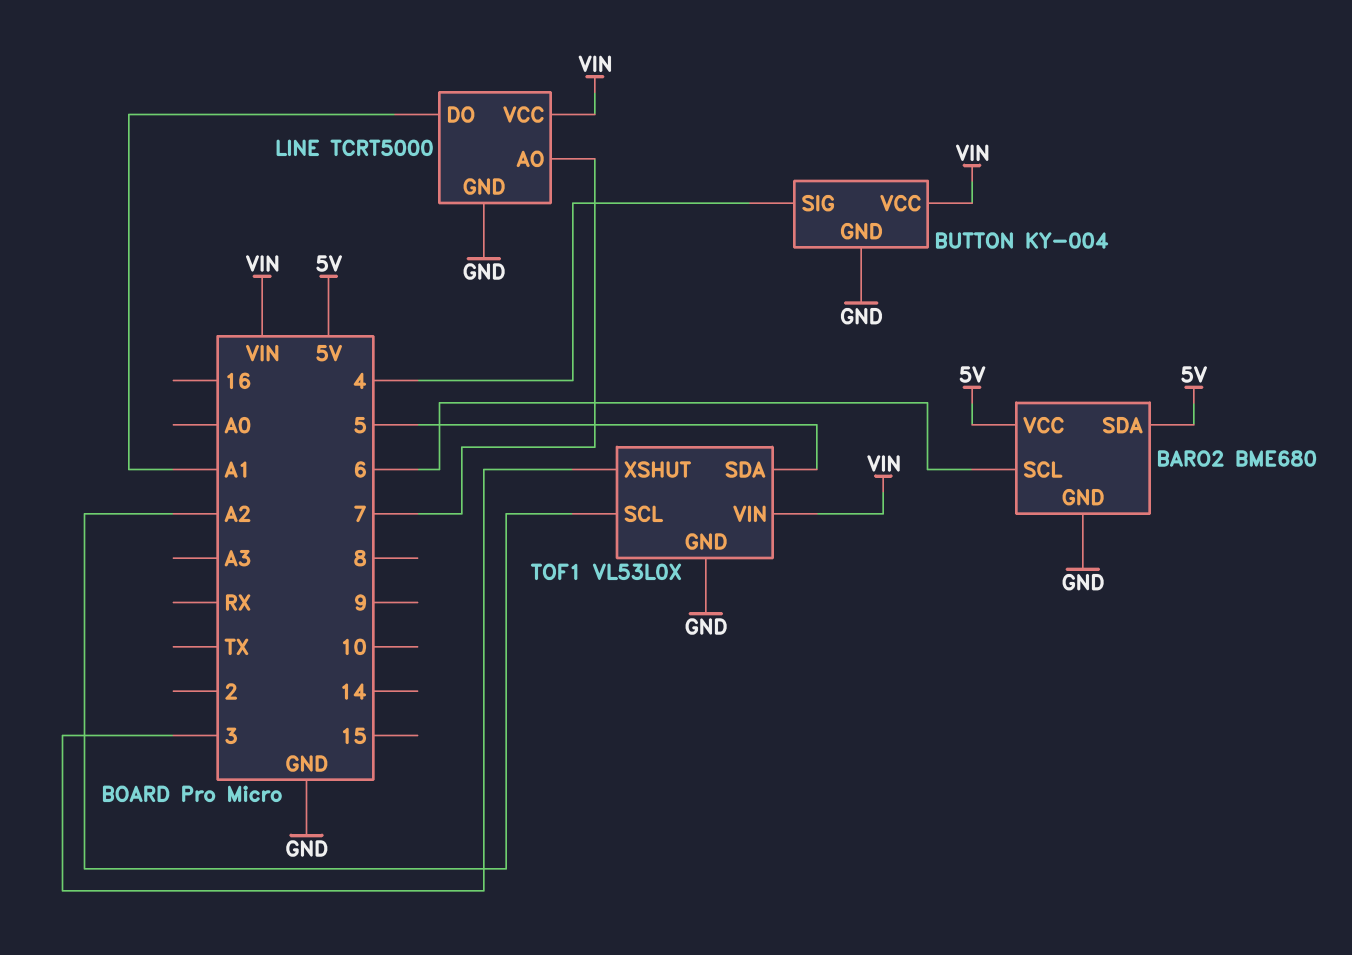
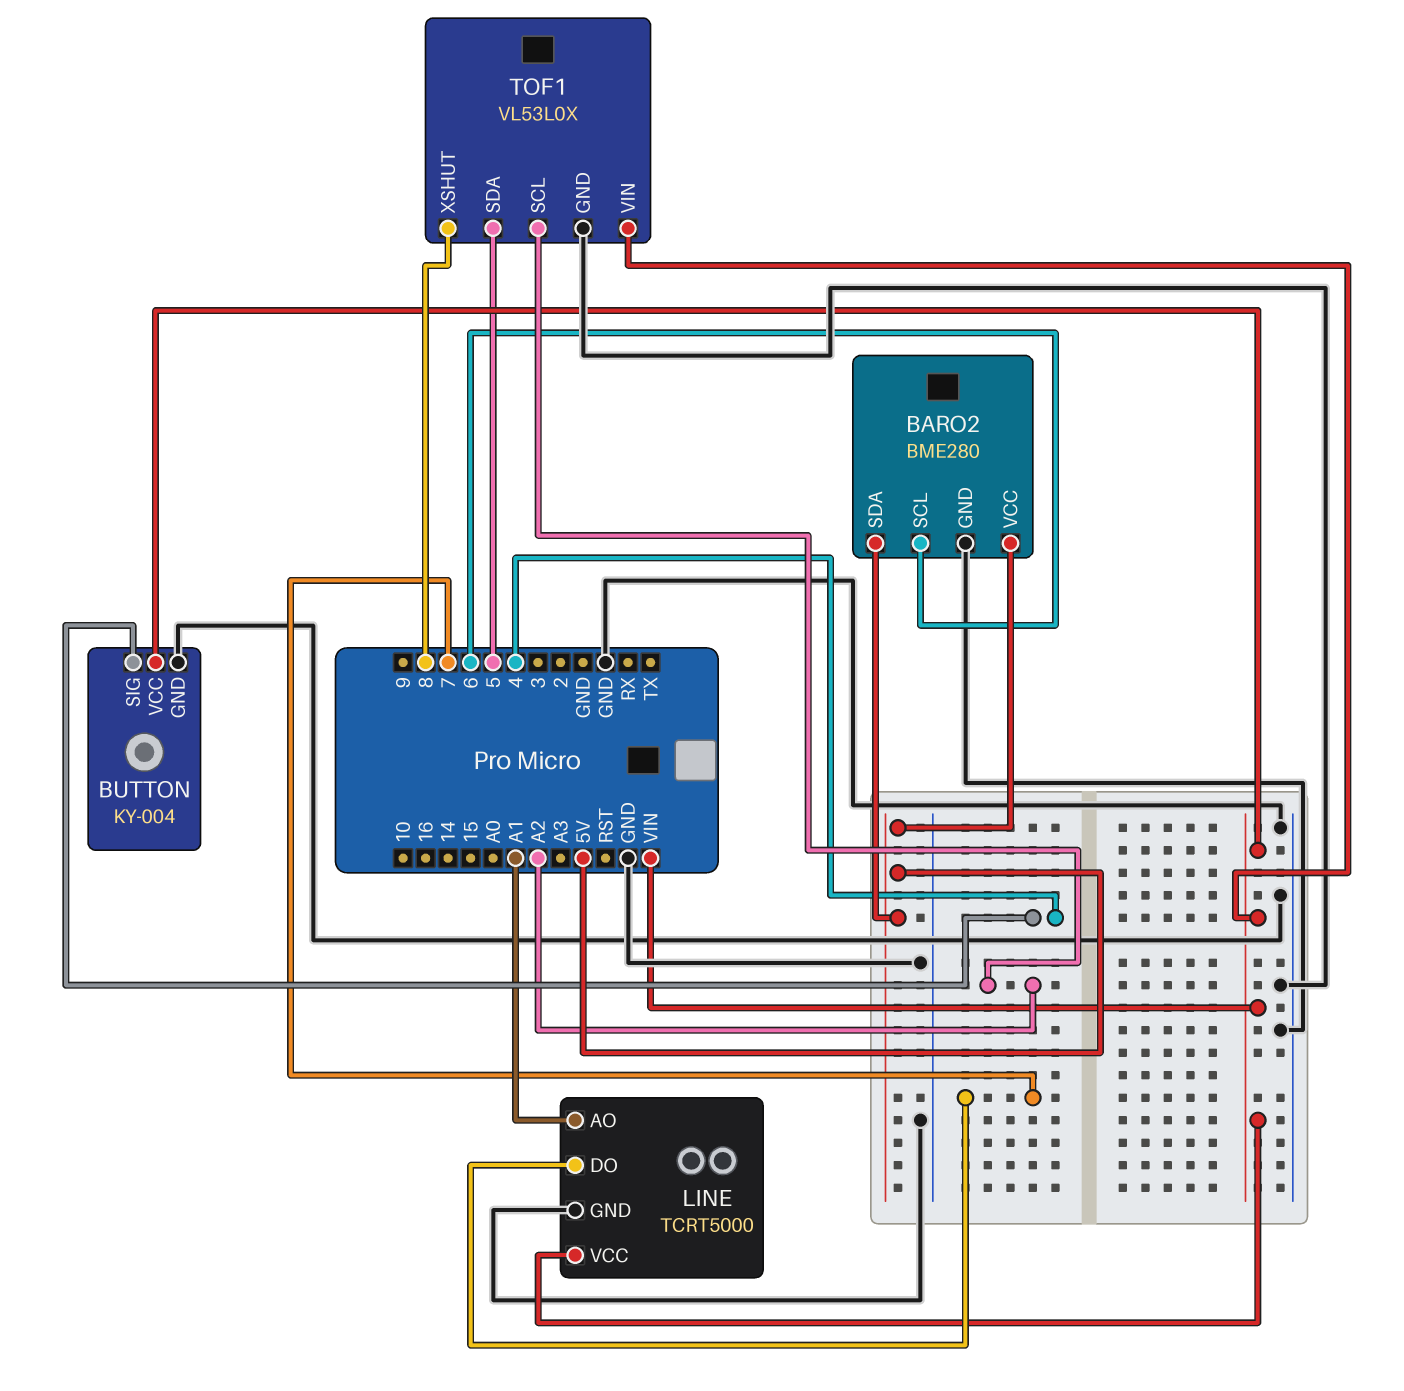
BARO2: BME680 -> BME280
LINE pin AO: 7 -> A1
LINE pin DO: A1 -> 7
TOF1 pin XSHUT: 3 -> 8

